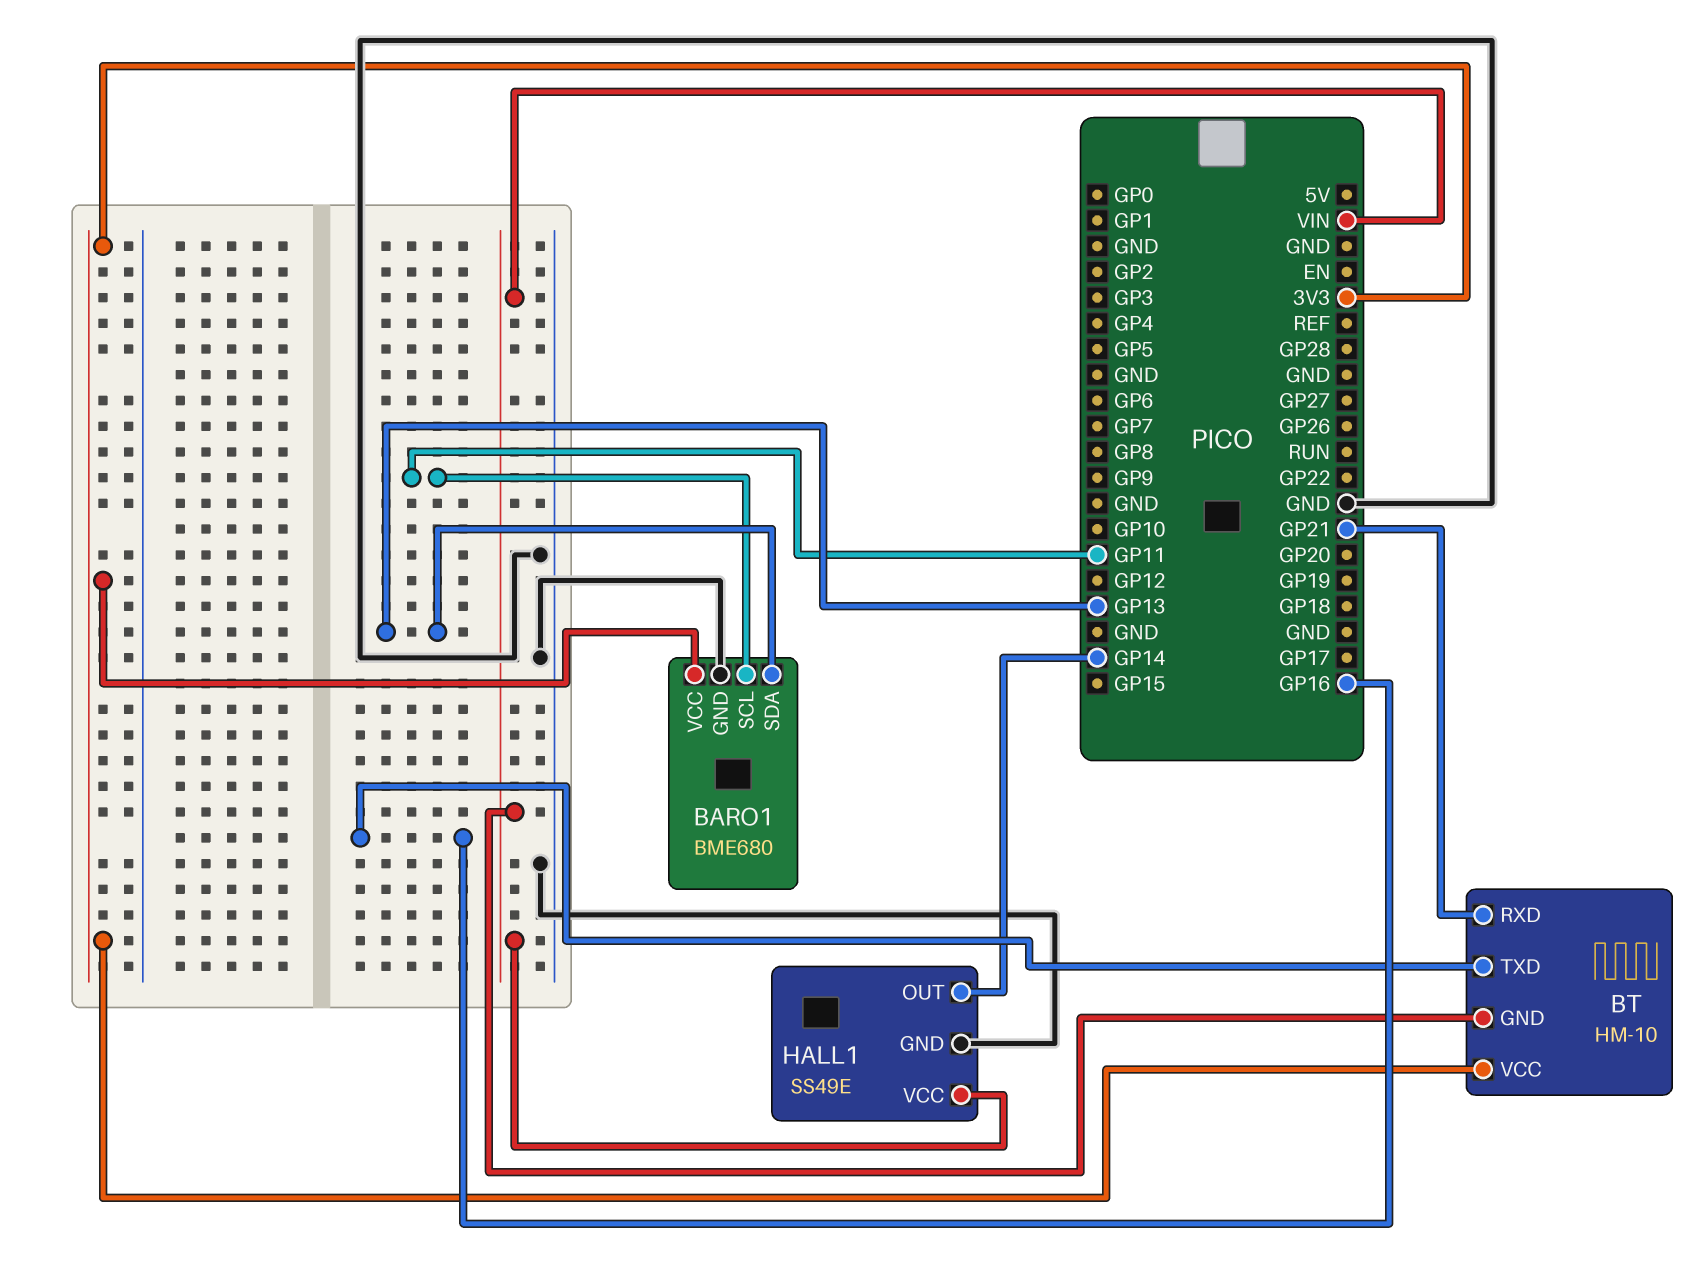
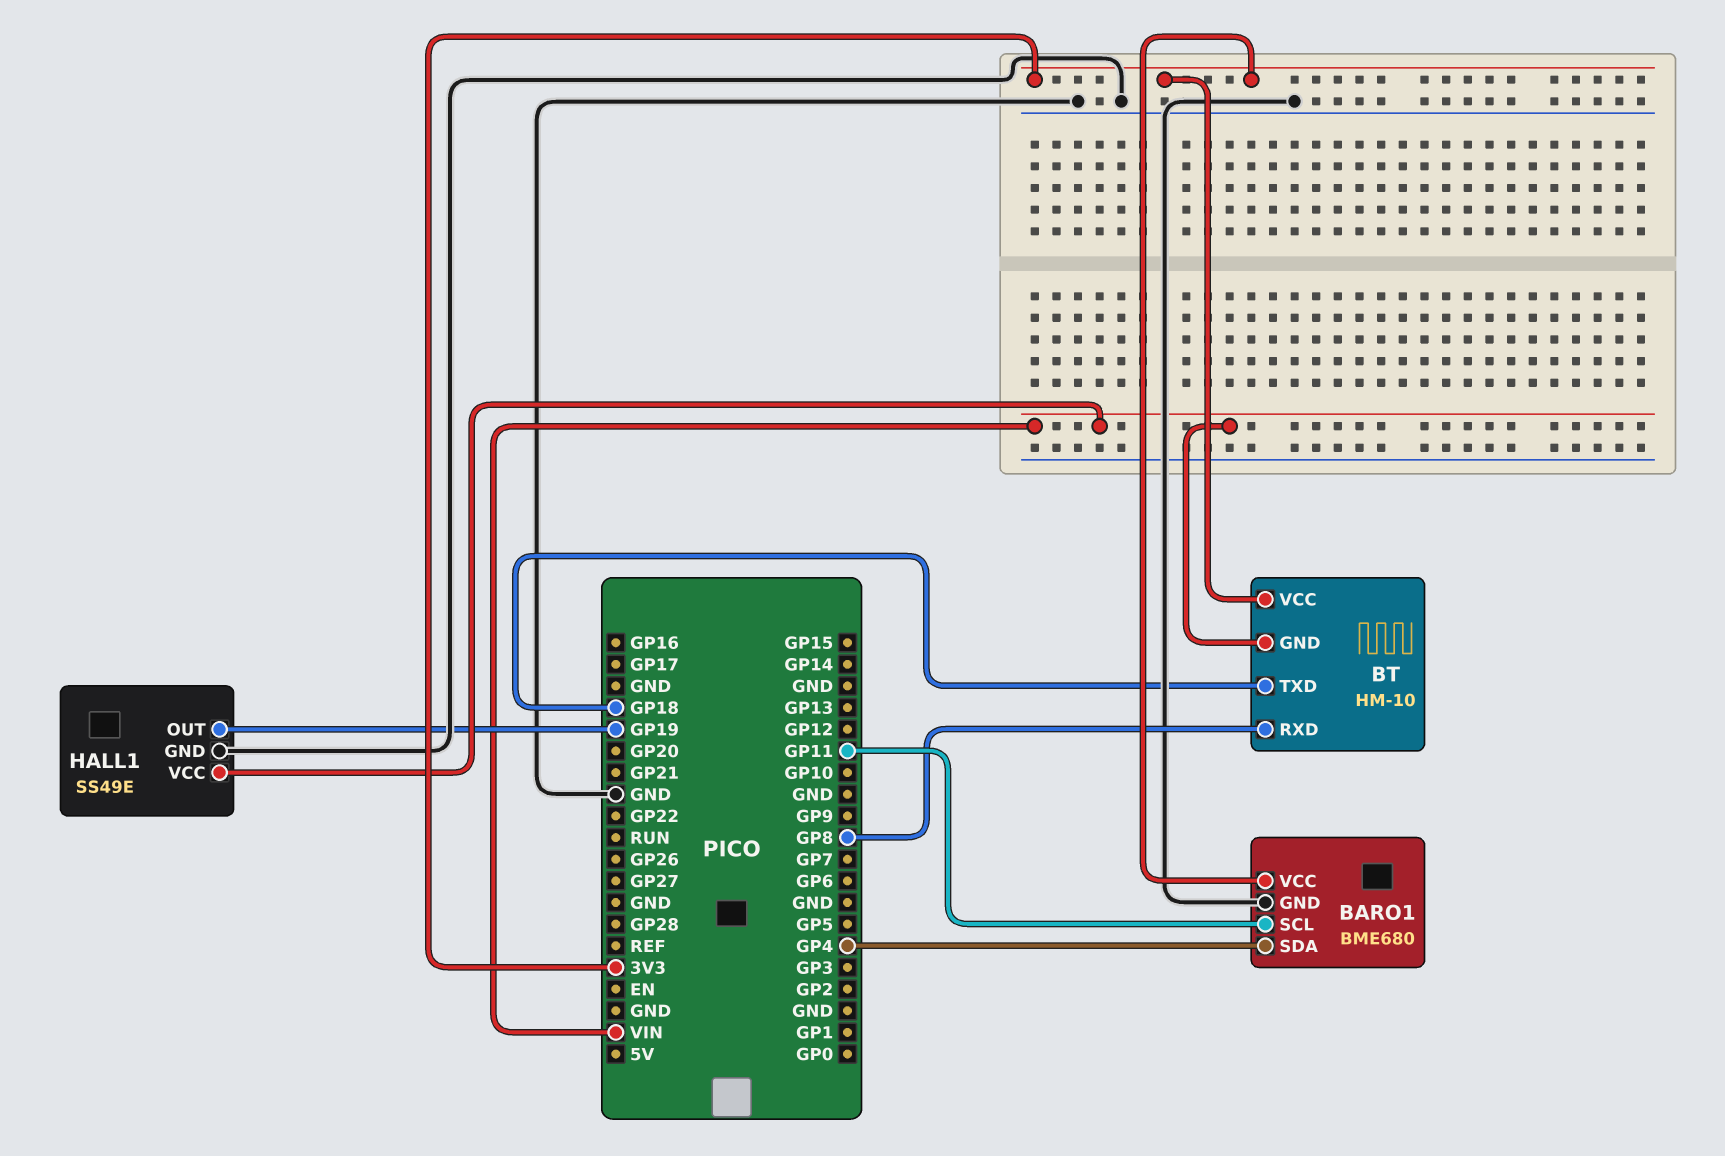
BARO1 pin SDA: GP13 -> GP4
BT pin RXD: GP21 -> GP8
BT pin TXD: GP16 -> GP18
HALL1 pin OUT: GP14 -> GP19

